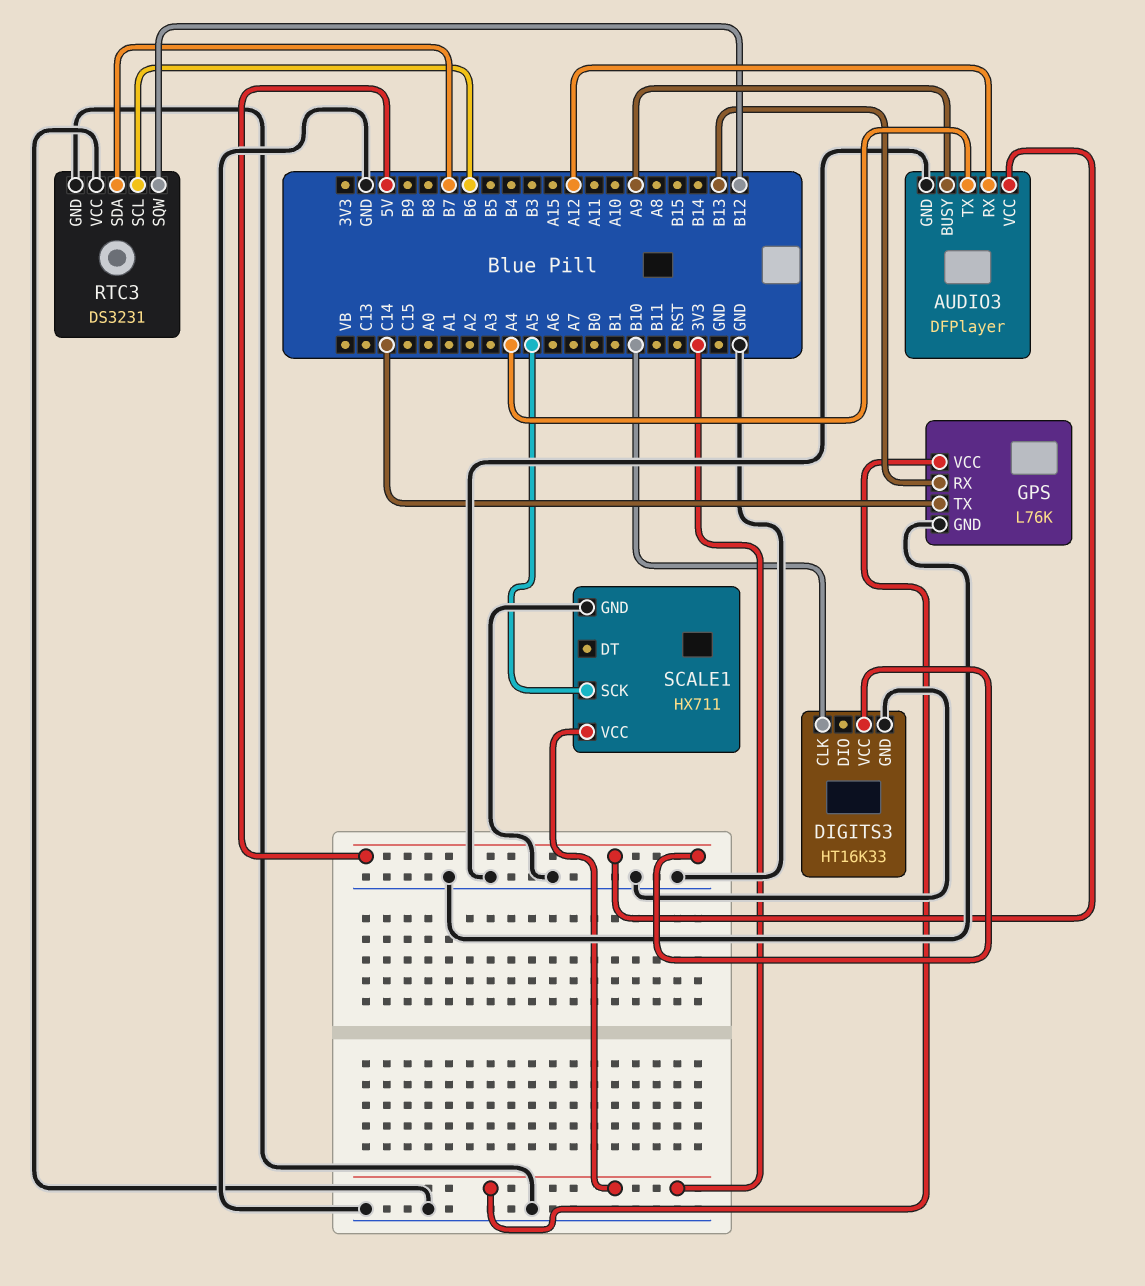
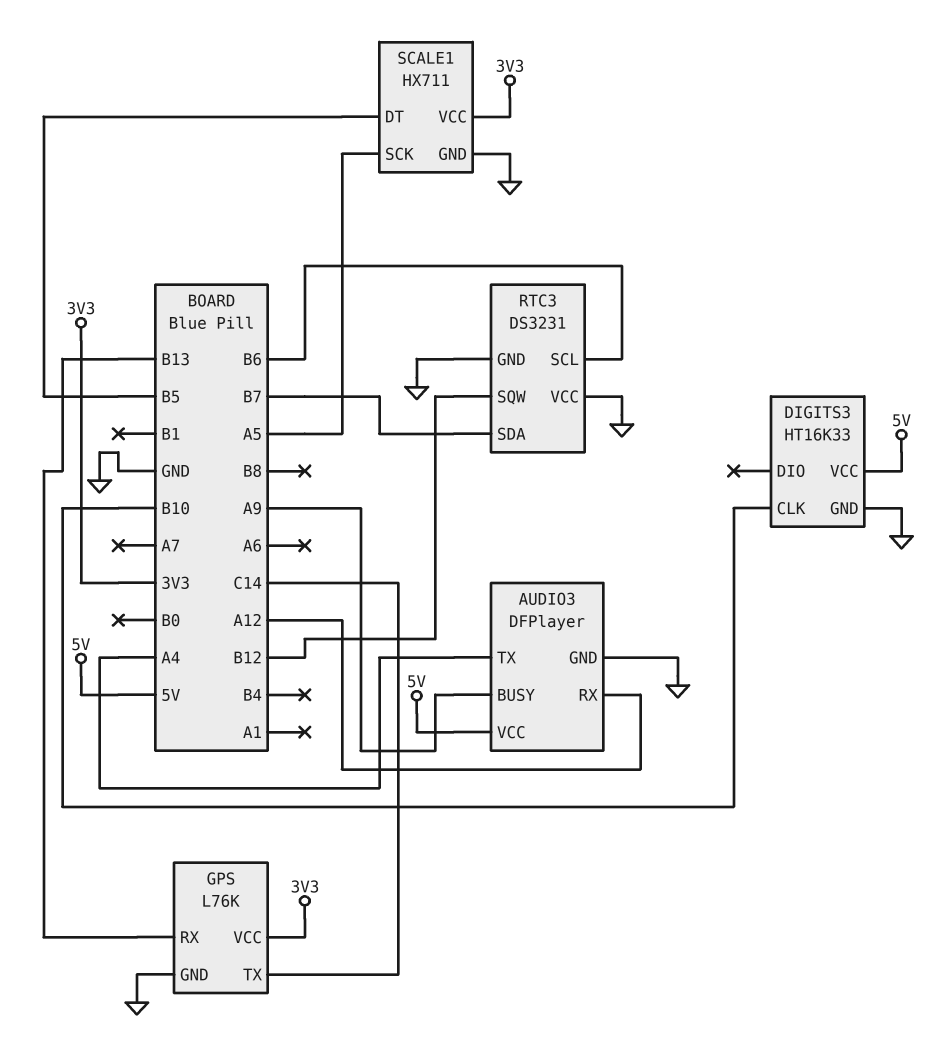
SCALE1 pin DT: none -> B5

